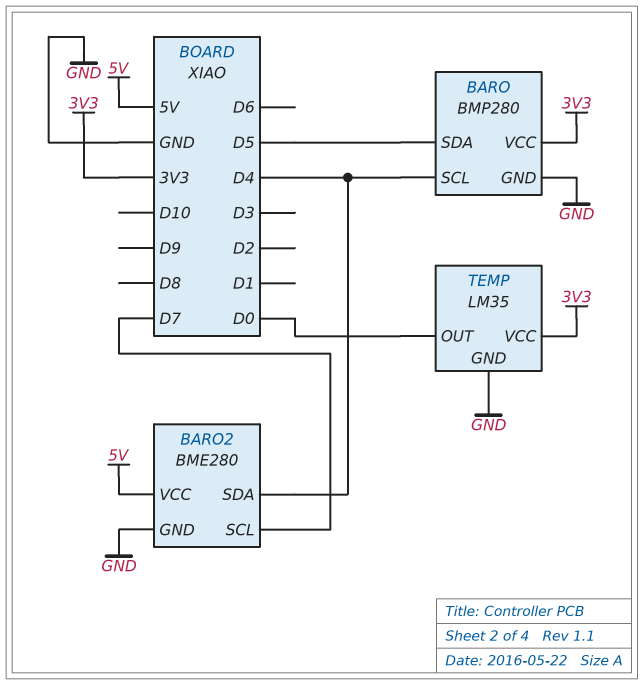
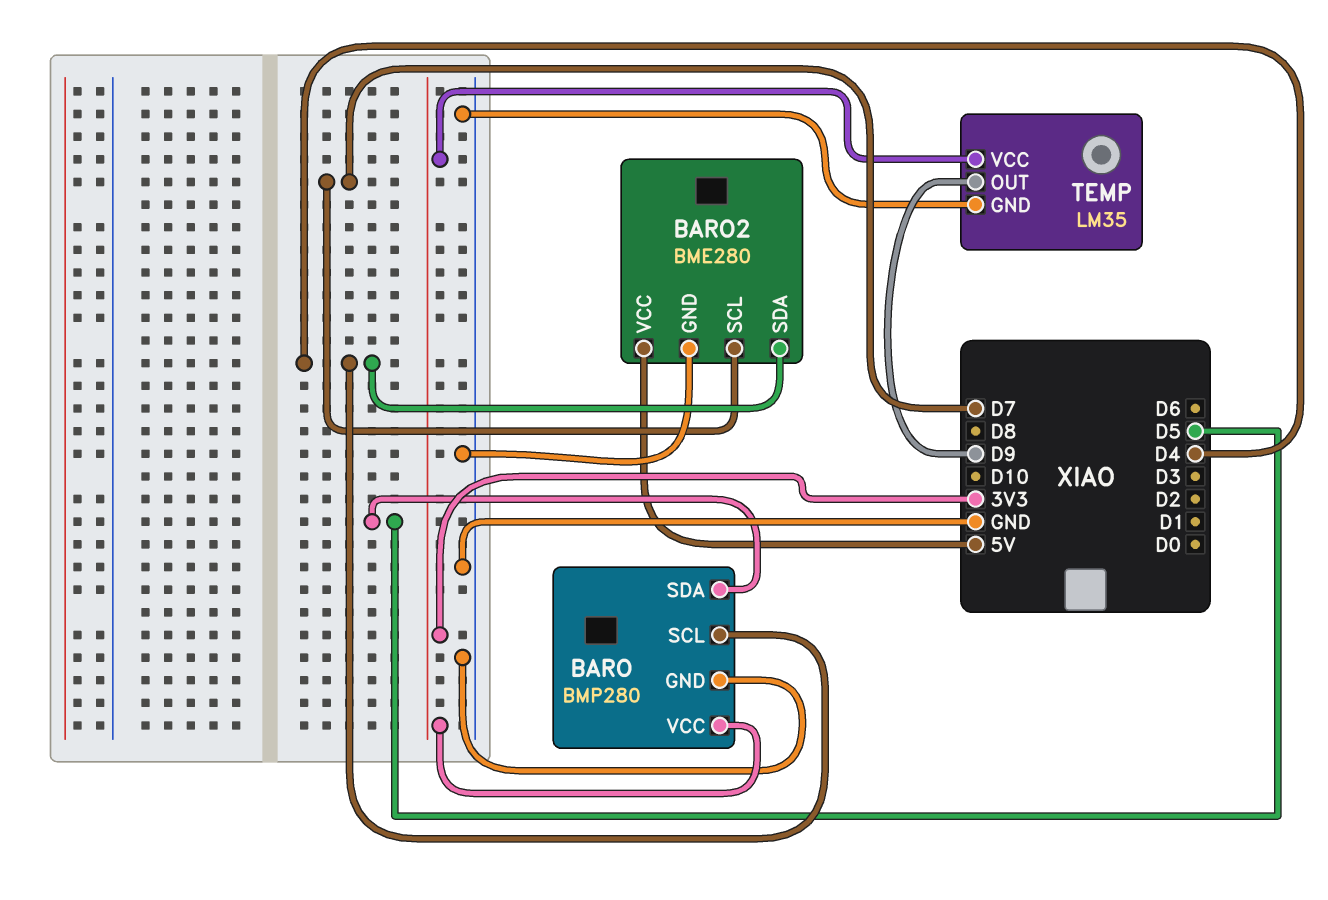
TEMP pin OUT: D0 -> D9

